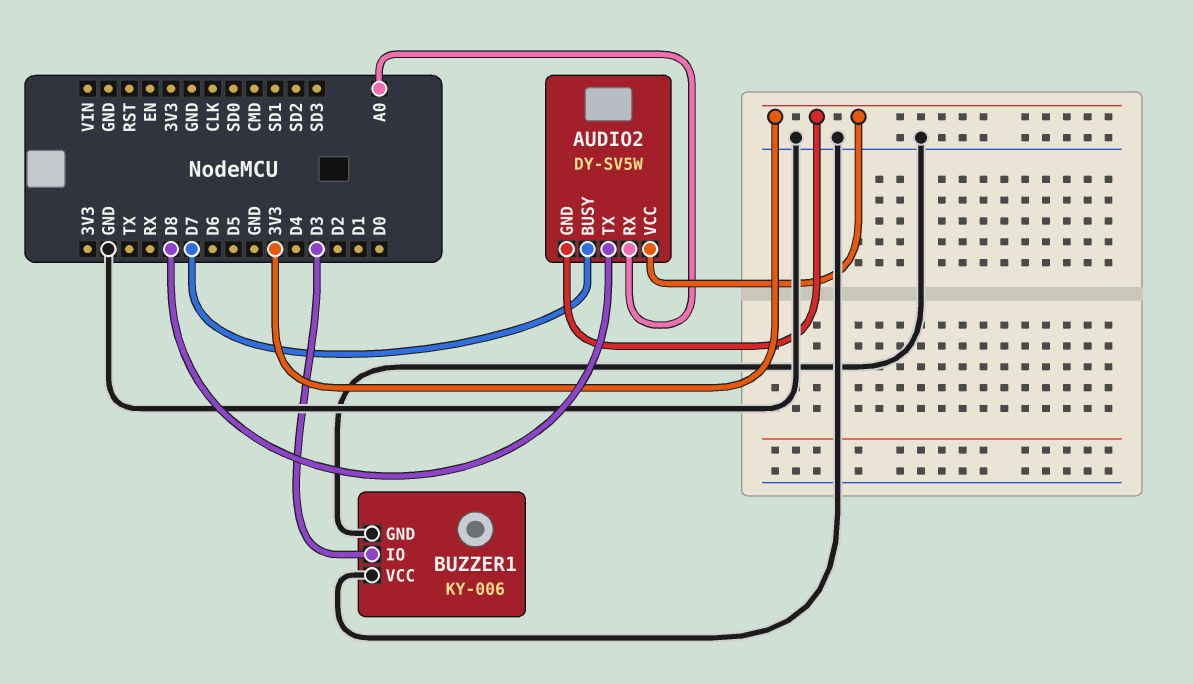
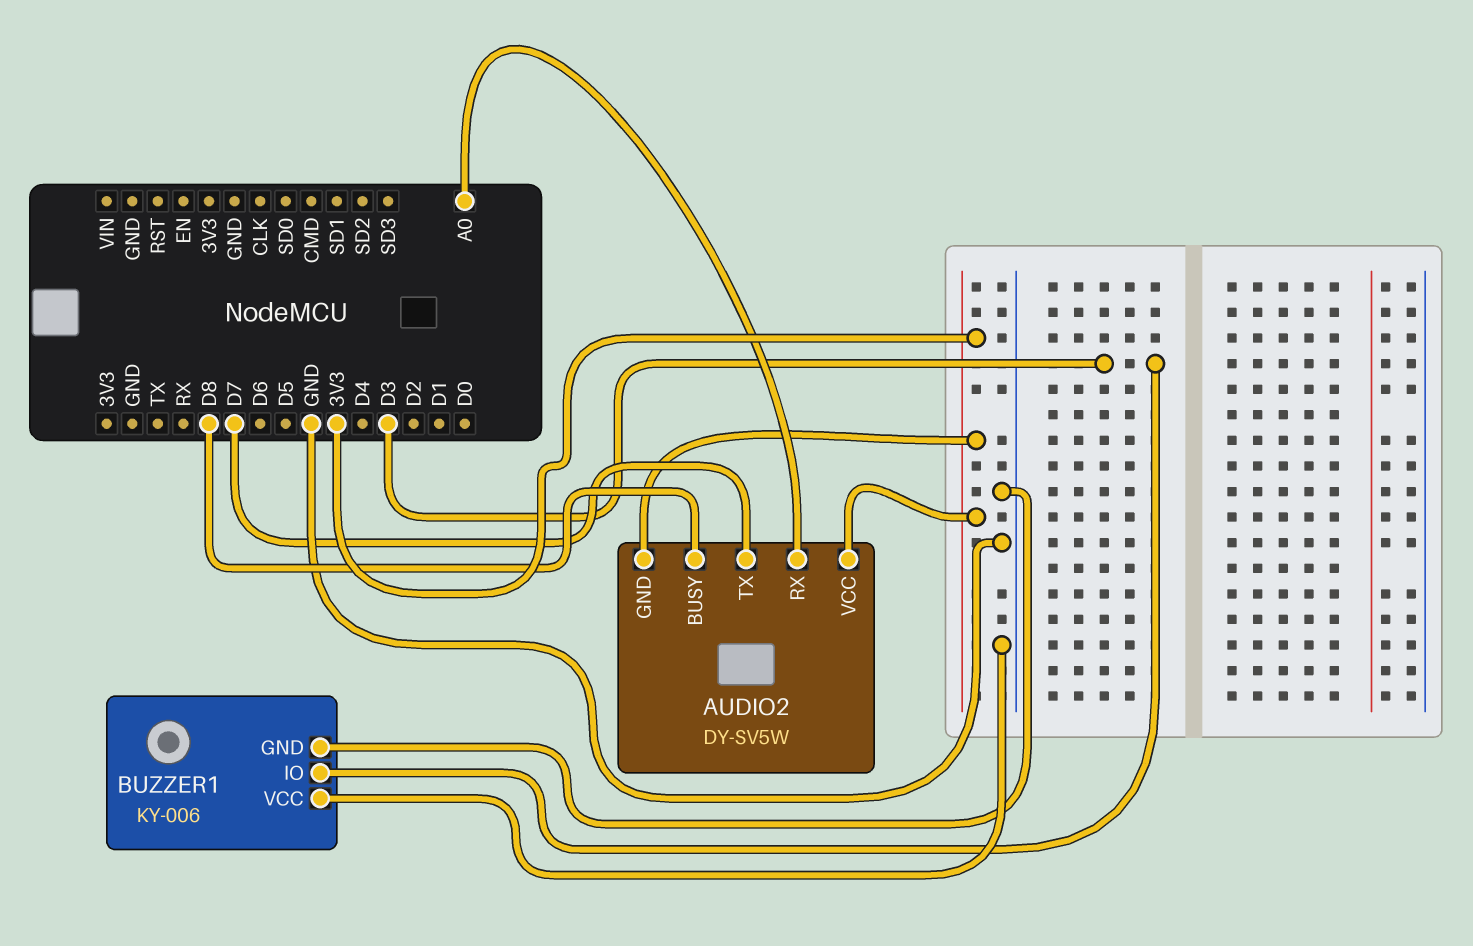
AUDIO2 pin BUSY: D7 -> D8
AUDIO2 pin TX: D8 -> D7

